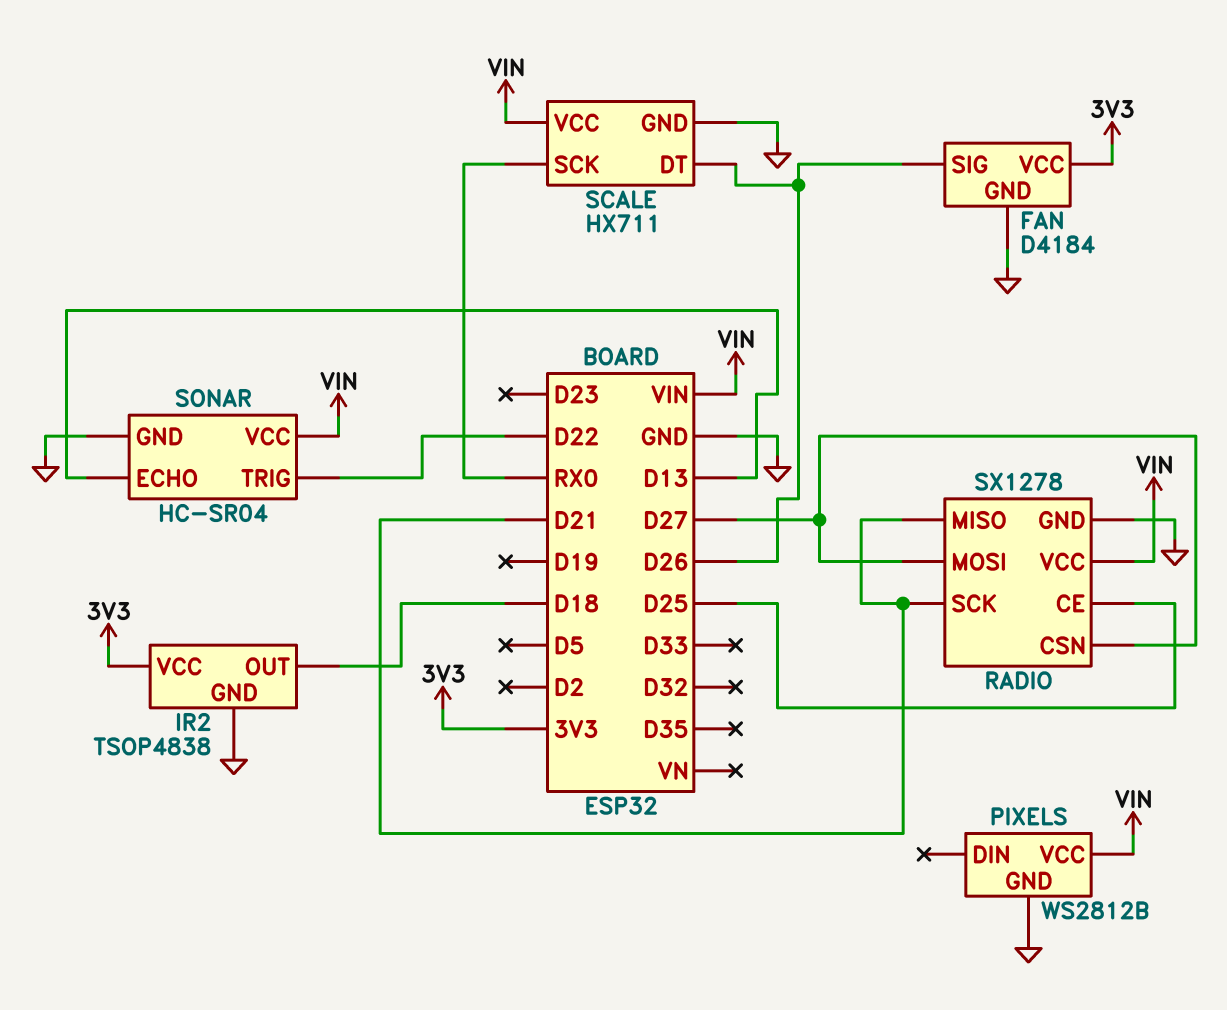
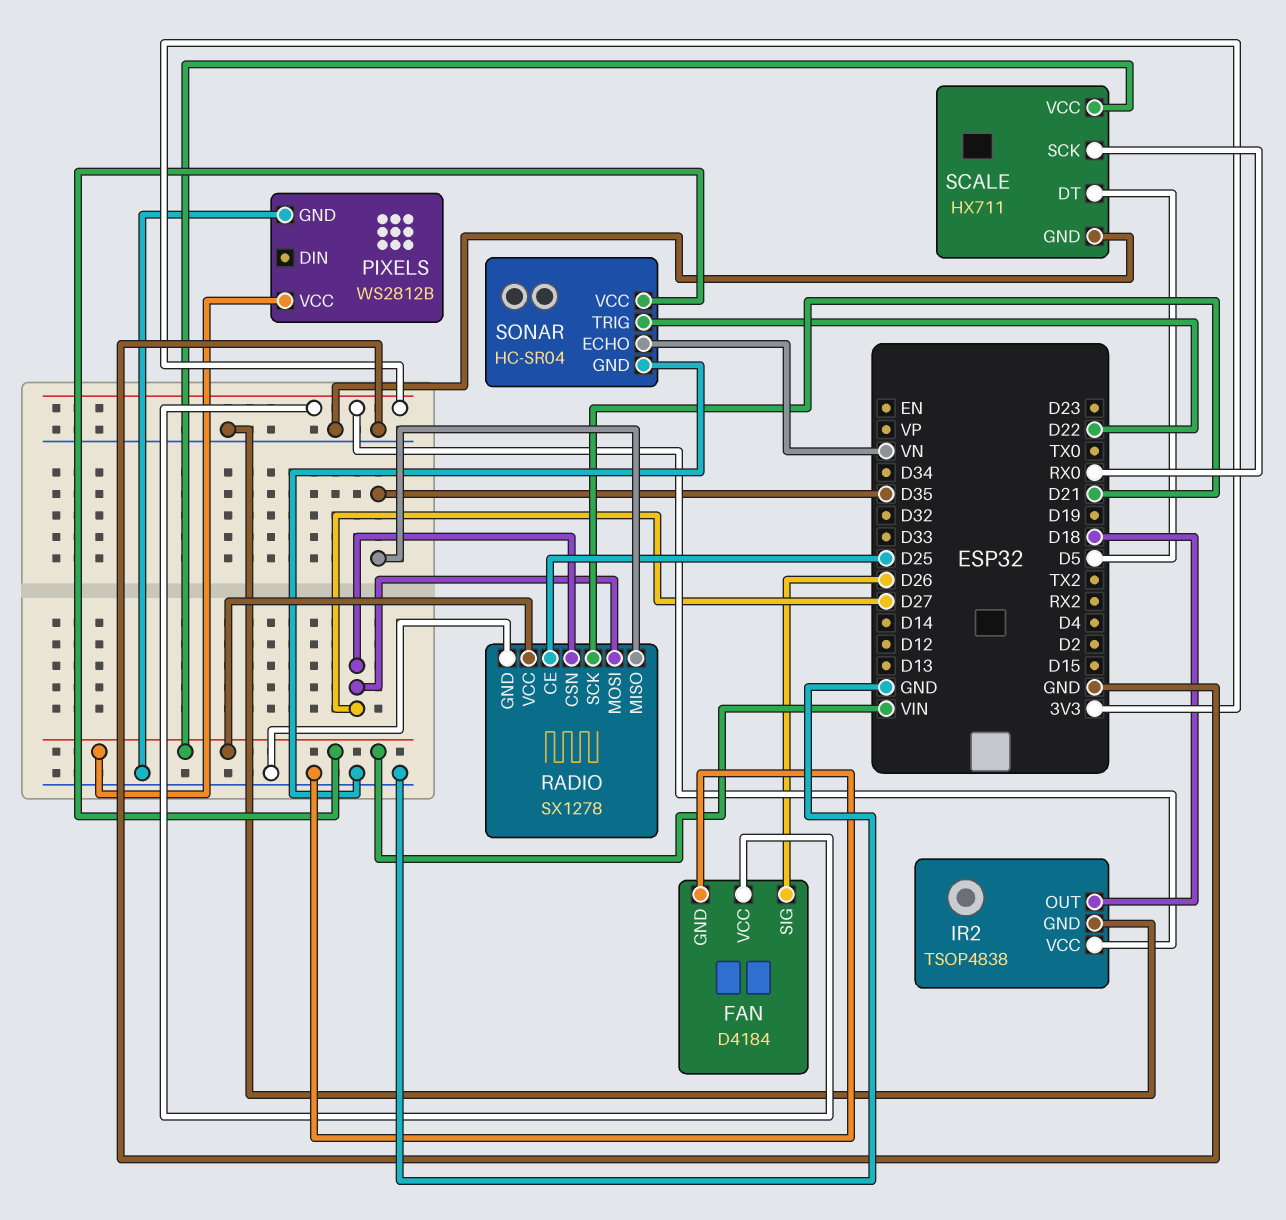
RADIO pin MISO: D21 -> D35
SCALE pin DT: D26 -> D5
SONAR pin ECHO: D13 -> VN

